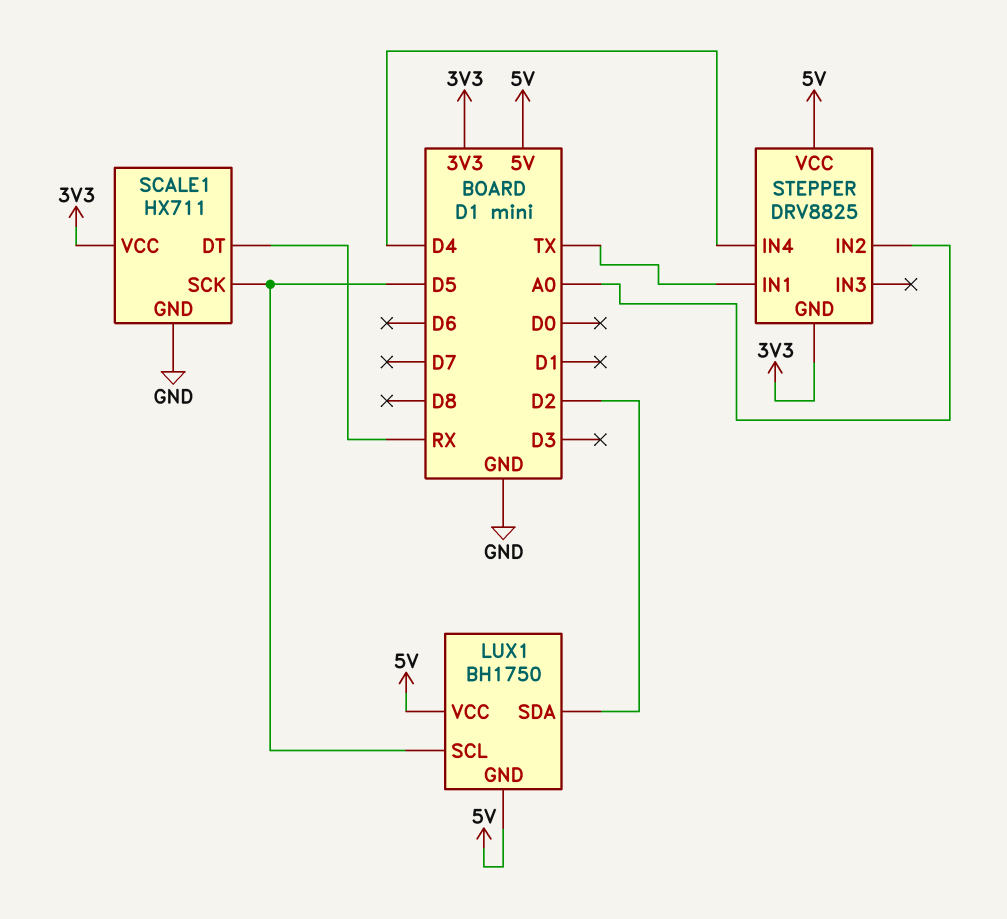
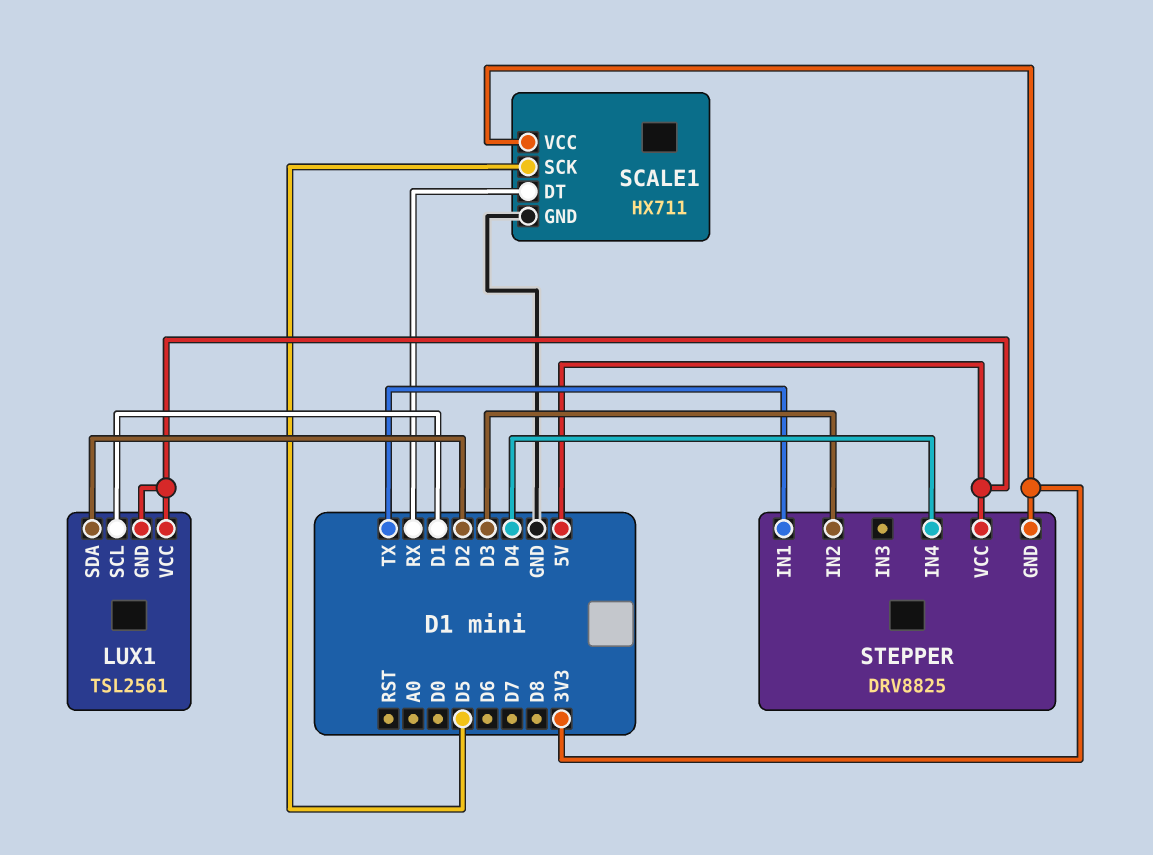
LUX1: BH1750 -> TSL2561
LUX1 pin SCL: D5 -> D1
STEPPER pin IN2: A0 -> D3

